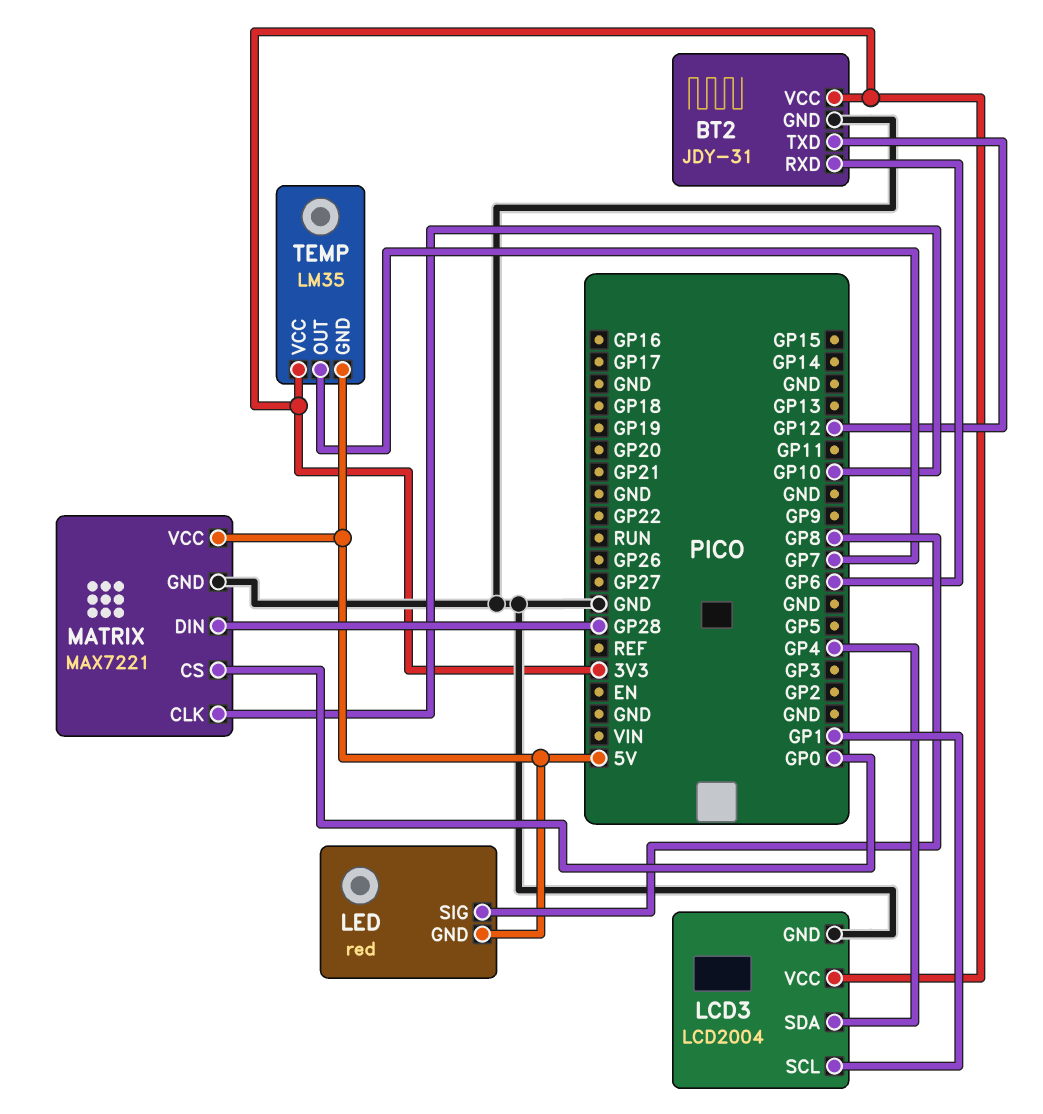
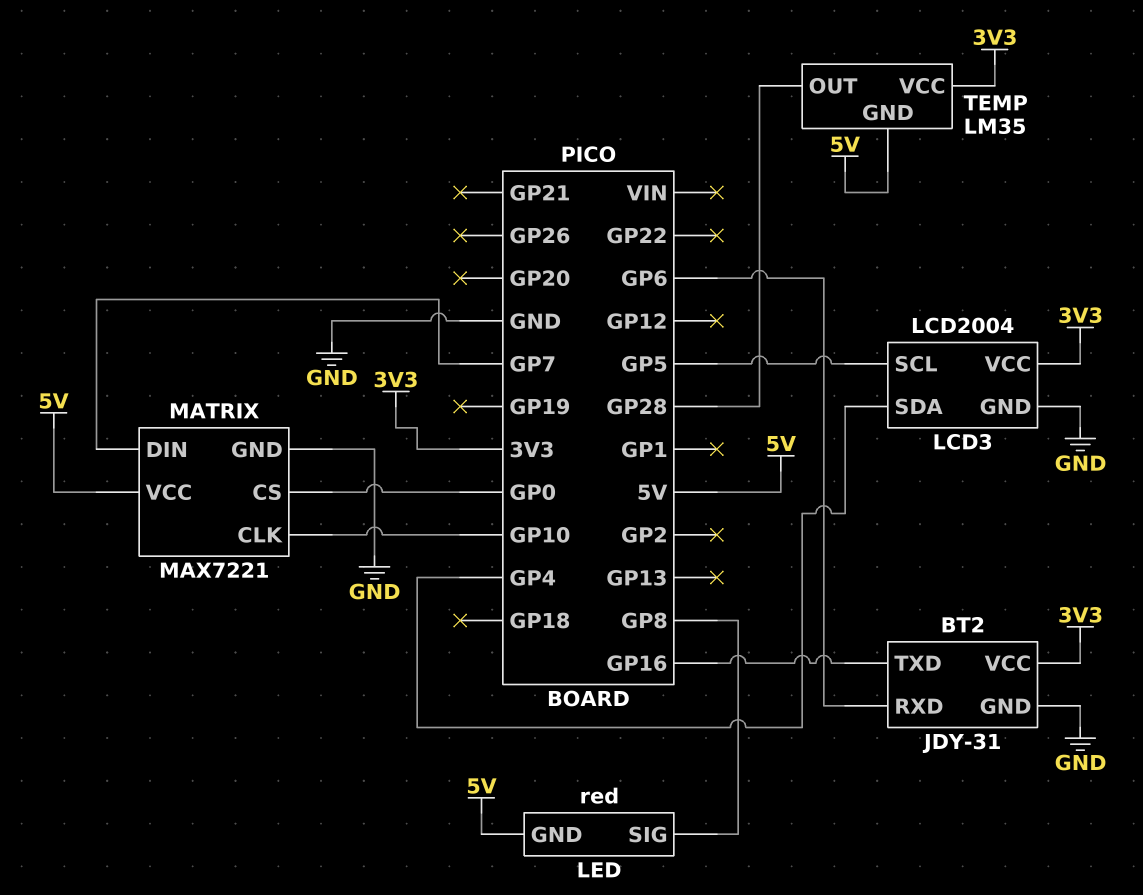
BT2 pin TXD: GP12 -> GP16
LCD3 pin SCL: GP1 -> GP5
MATRIX pin DIN: GP28 -> GP7
TEMP pin OUT: GP7 -> GP28

